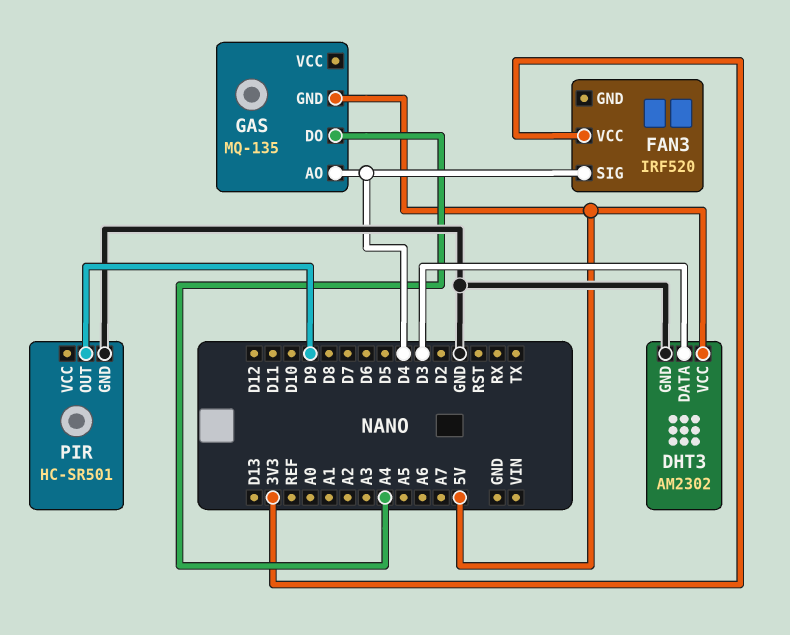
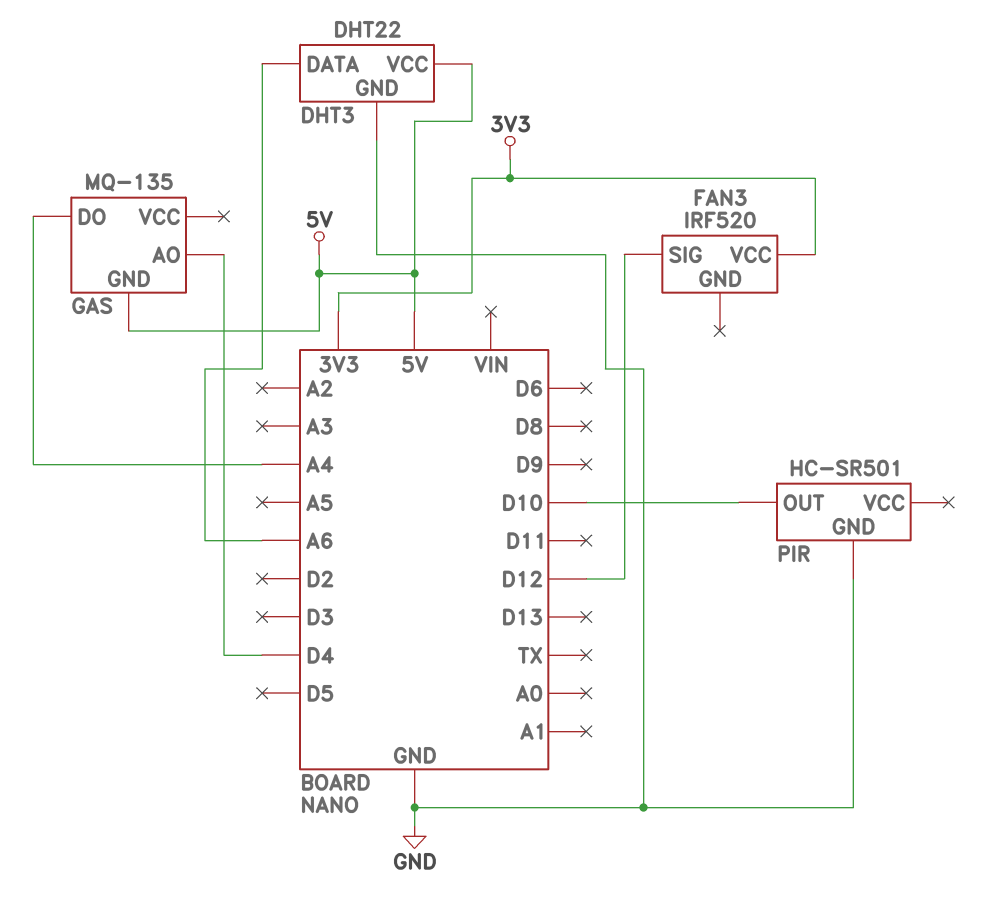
DHT3: AM2302 -> DHT22
DHT3 pin DATA: D3 -> A6
FAN3 pin SIG: D4 -> D12
PIR pin OUT: D9 -> D10

